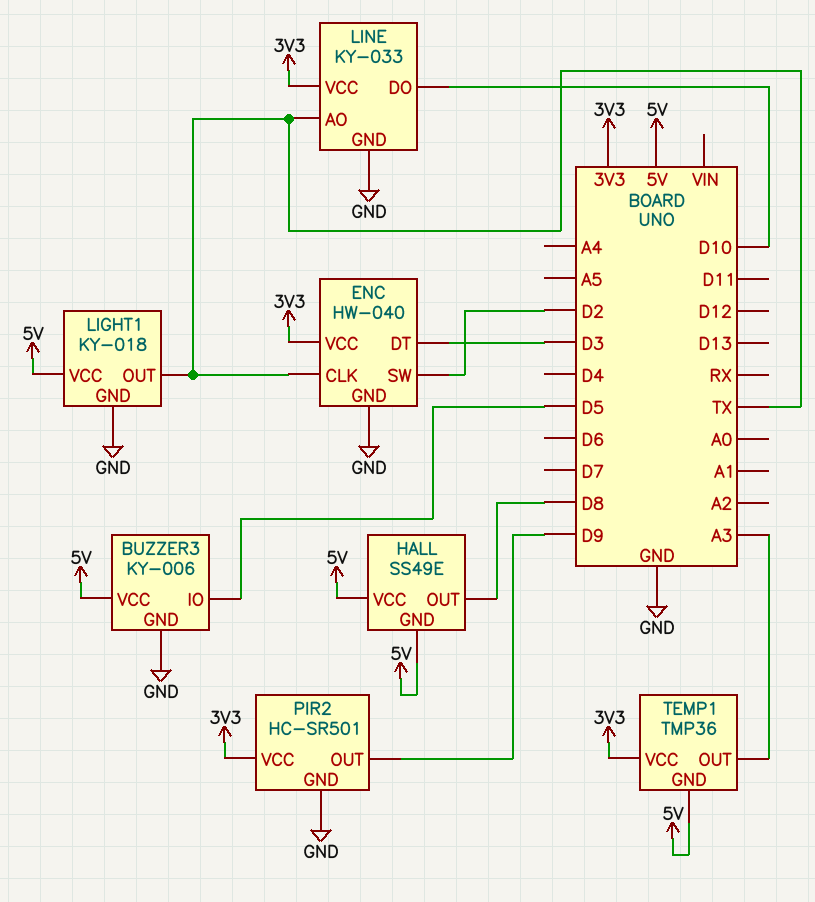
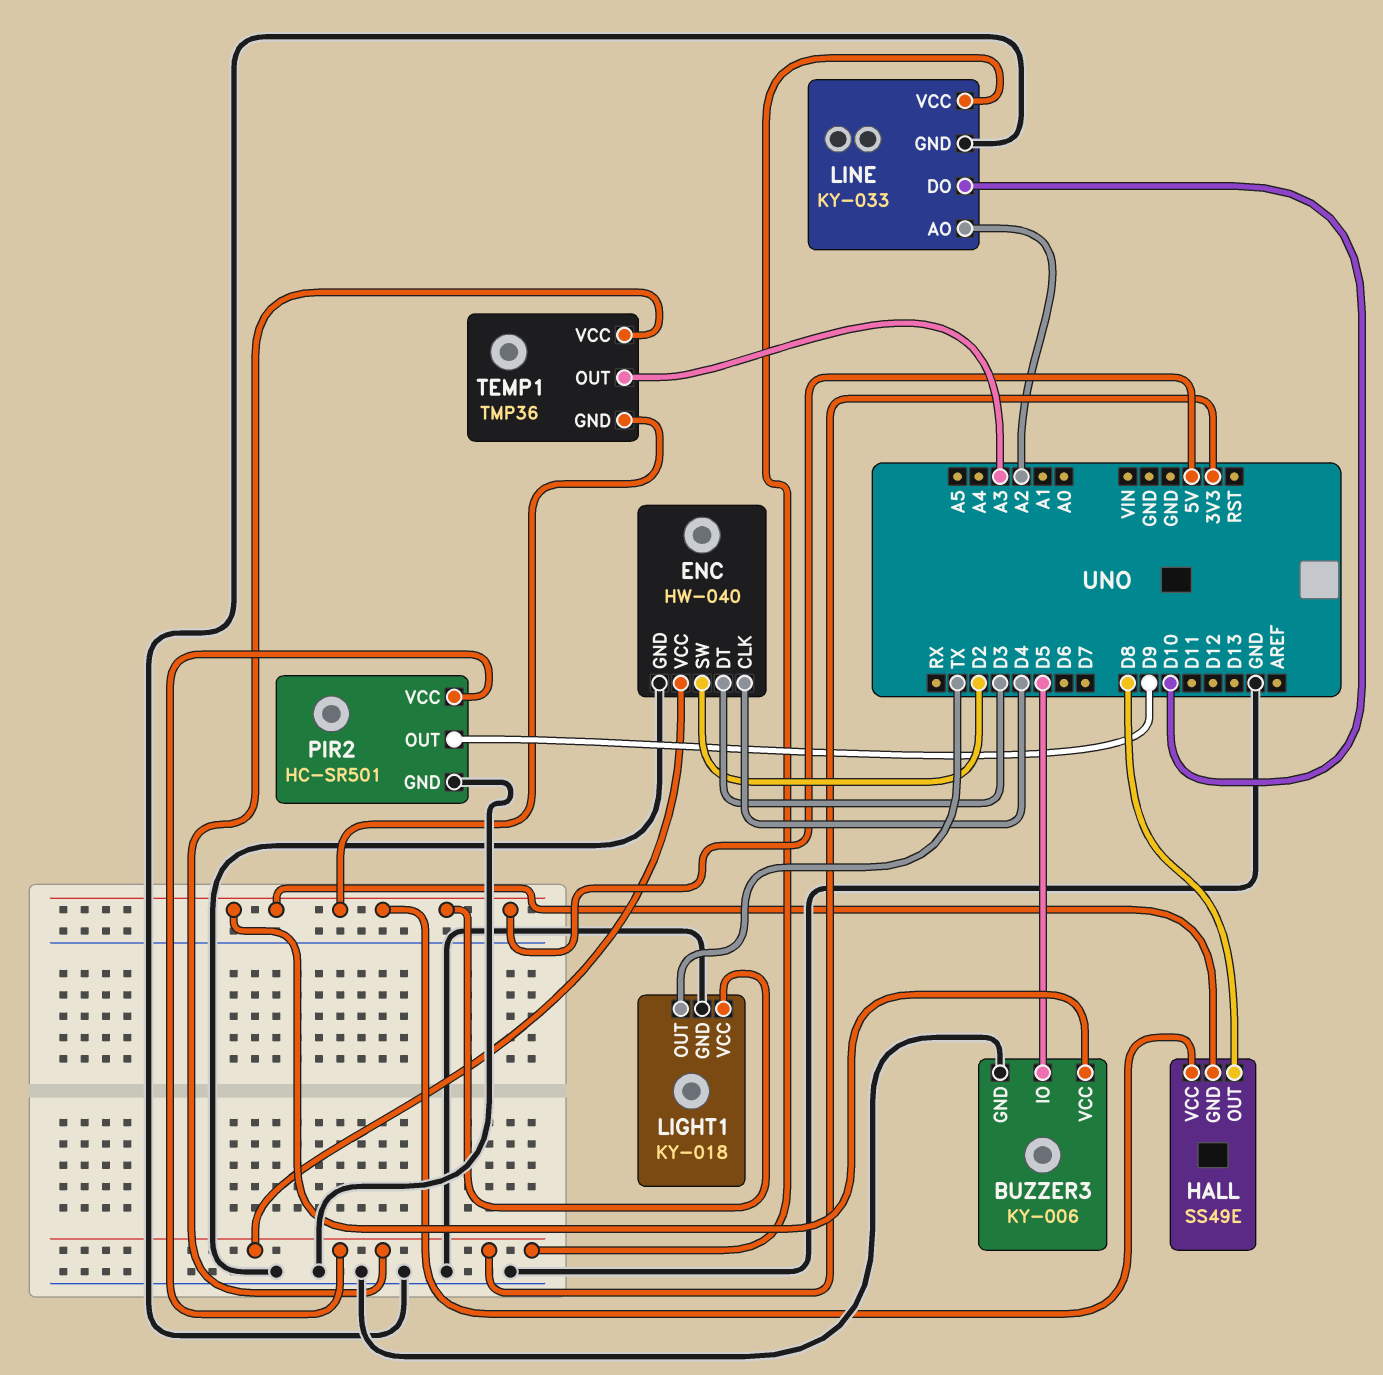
ENC pin CLK: TX -> D4
LINE pin AO: TX -> A2

